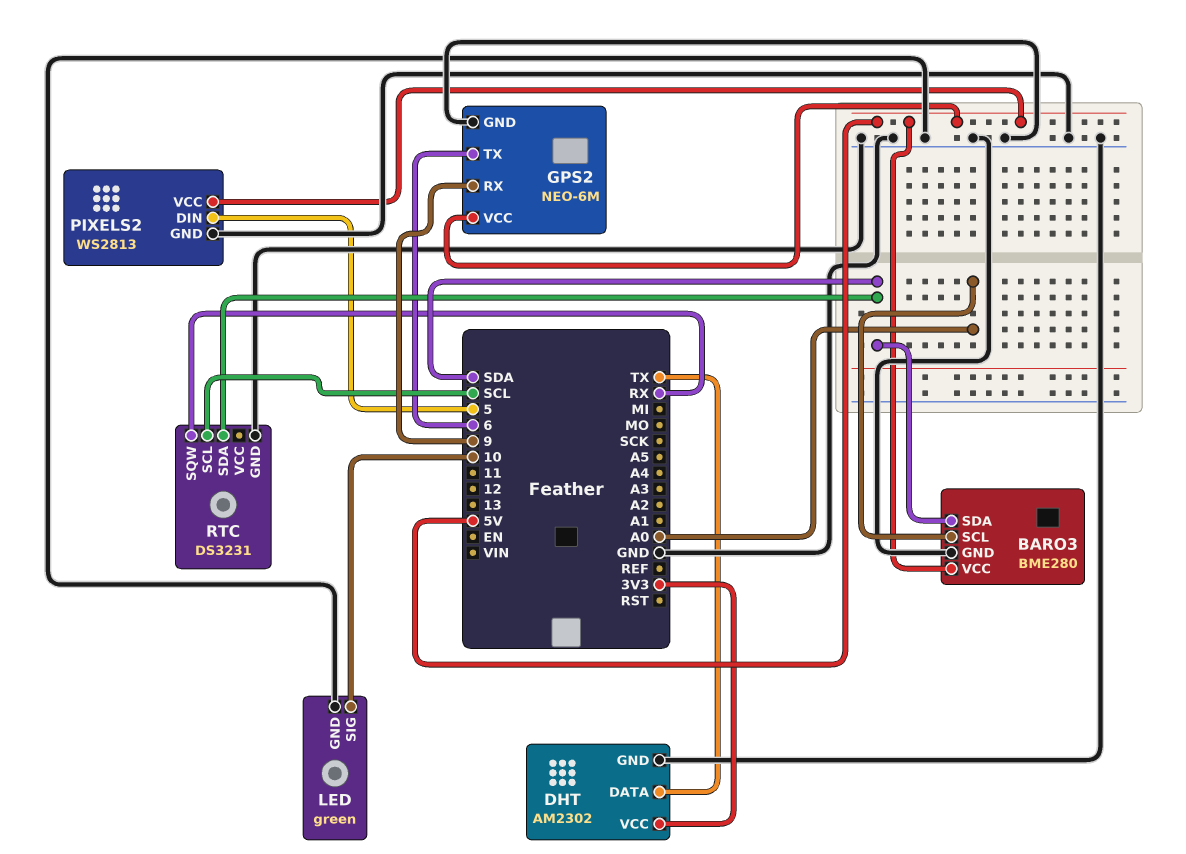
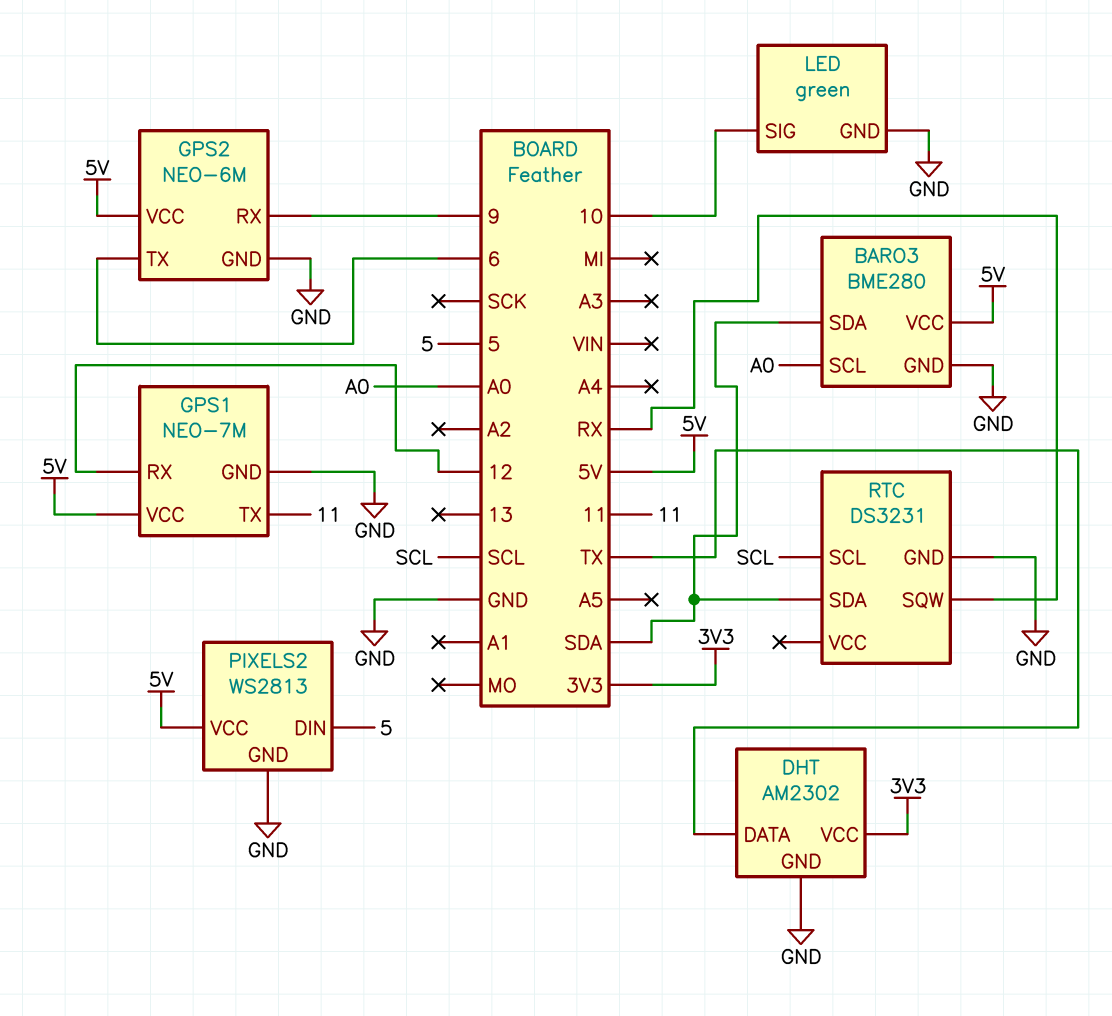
GPS1: none -> NEO-7M
GPS1 pin GND: none -> GND
GPS1 pin RX: none -> 12
GPS1 pin TX: none -> 11
GPS1 pin VCC: none -> 5V

